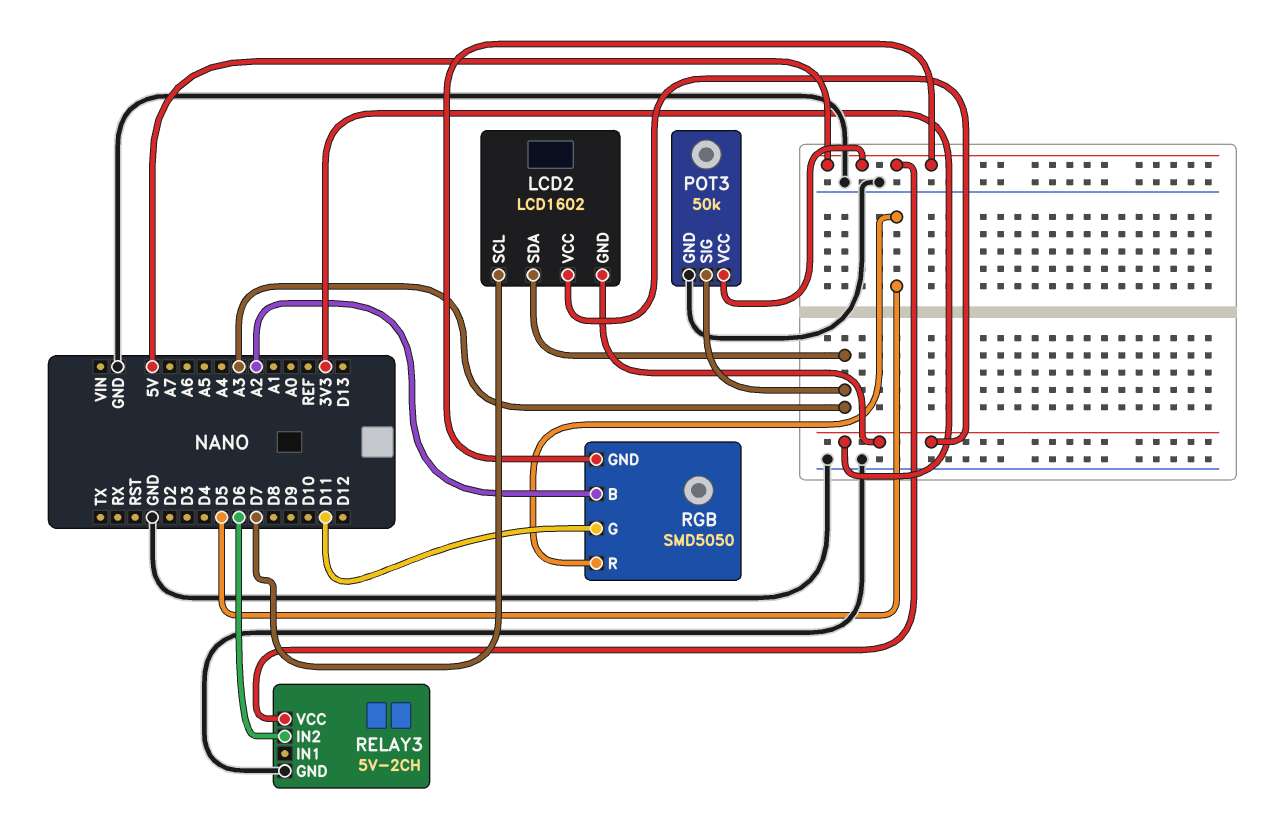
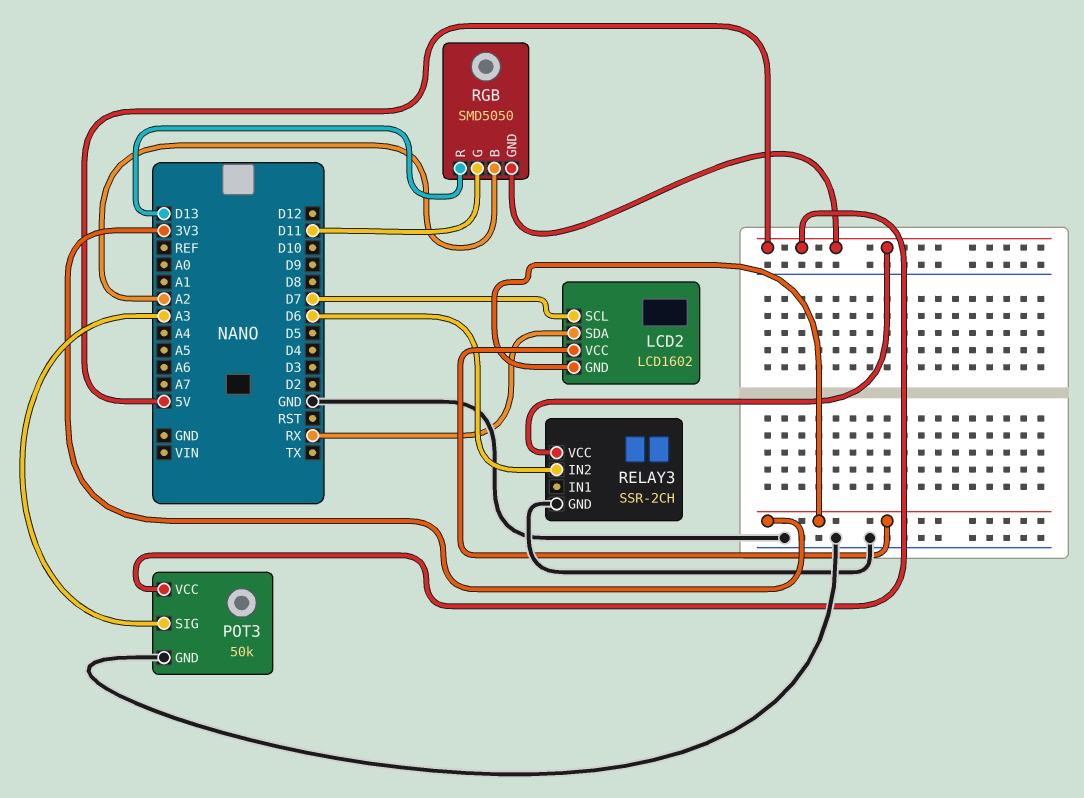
LCD2 pin SDA: A3 -> RX
RELAY3: 5V-2CH -> SSR-2CH
RGB pin R: D5 -> D13

